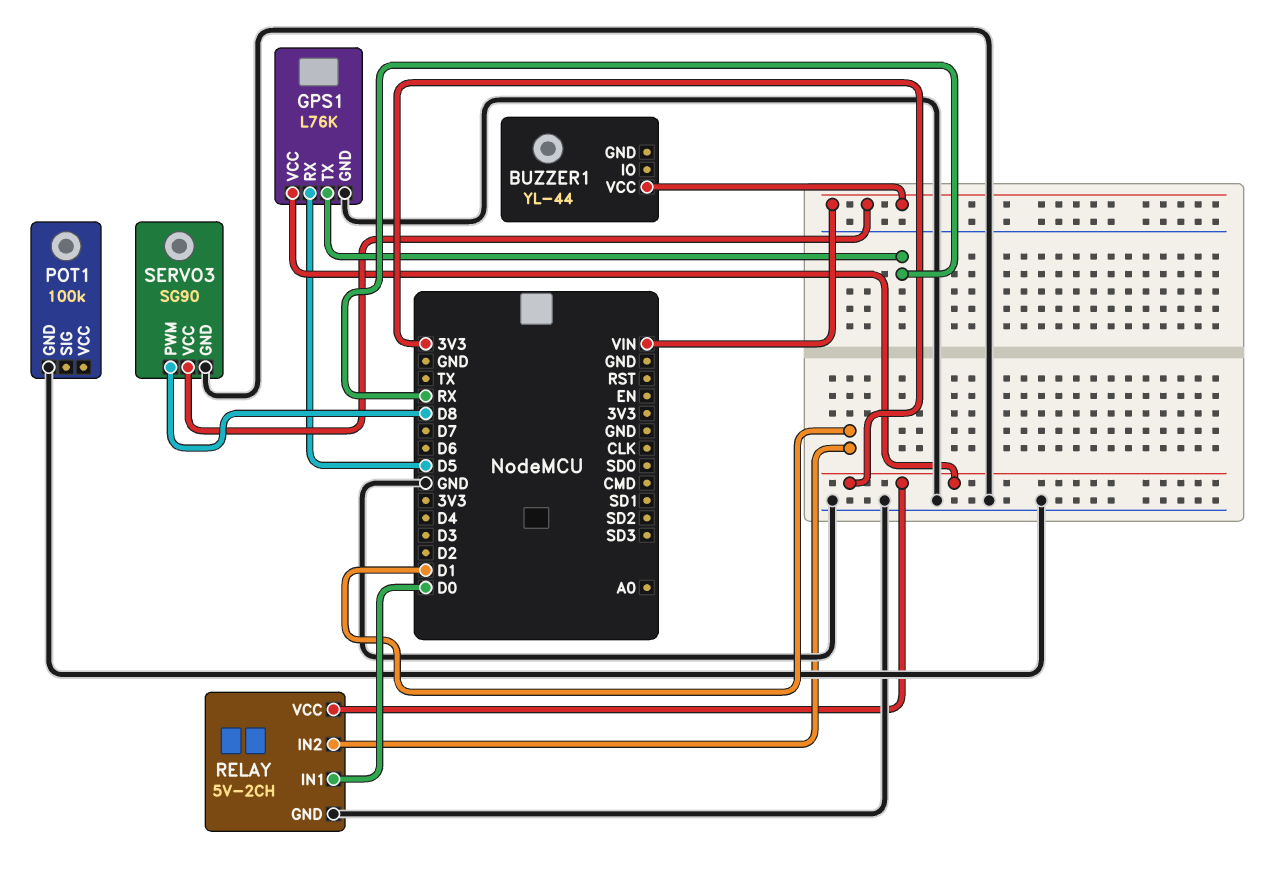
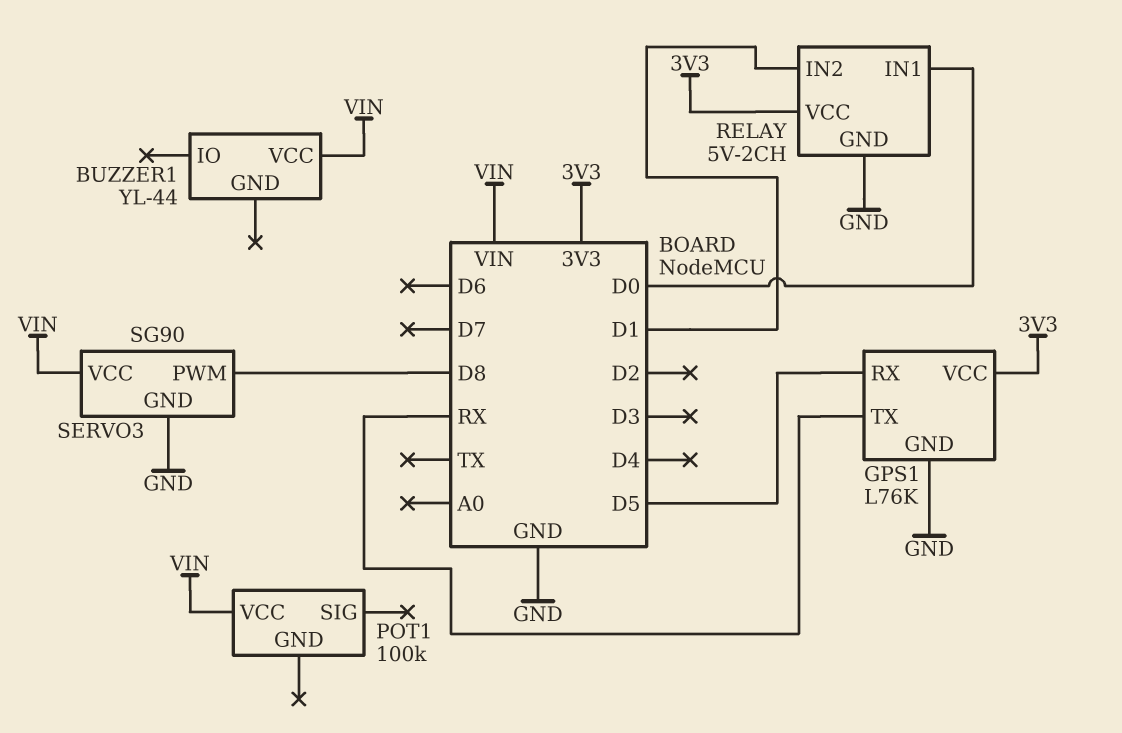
POT1 pin GND: GND -> none
POT1 pin VCC: none -> VIN

